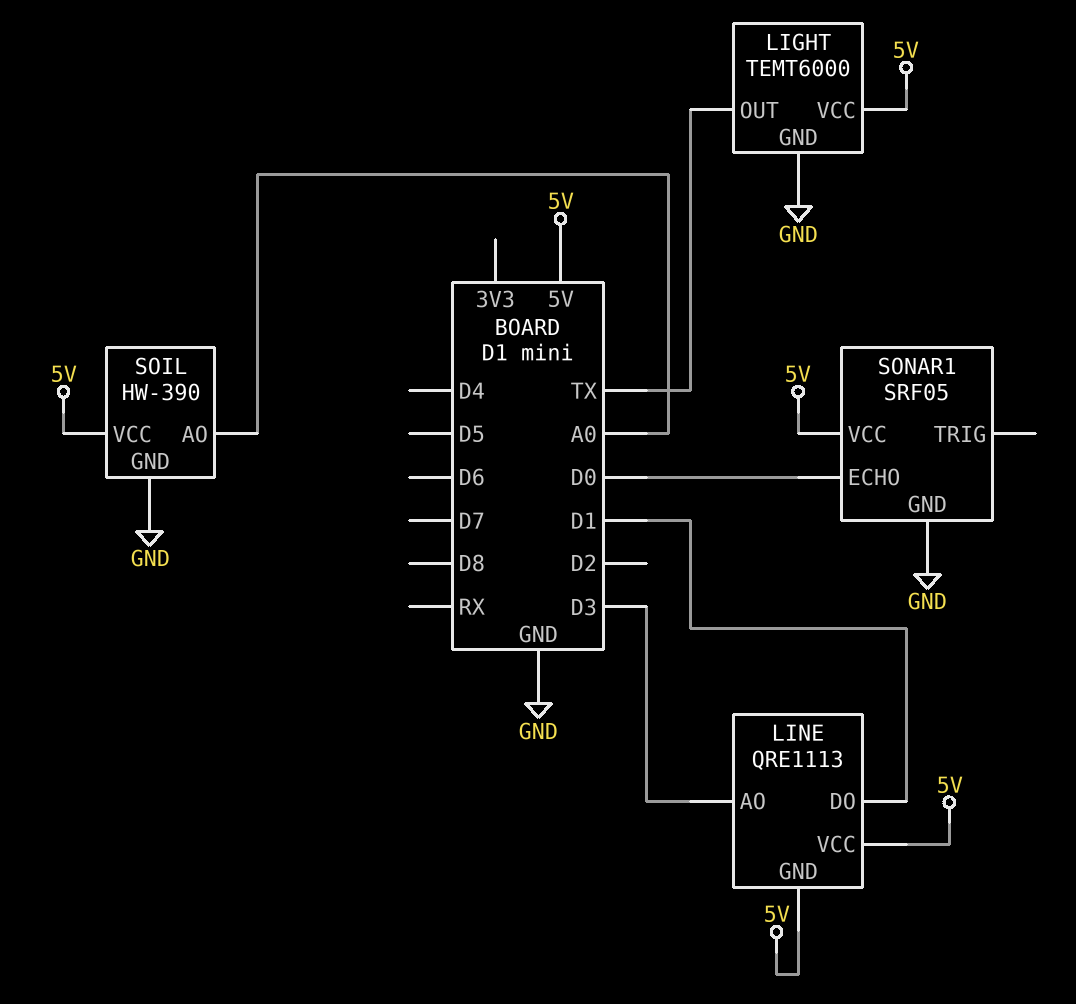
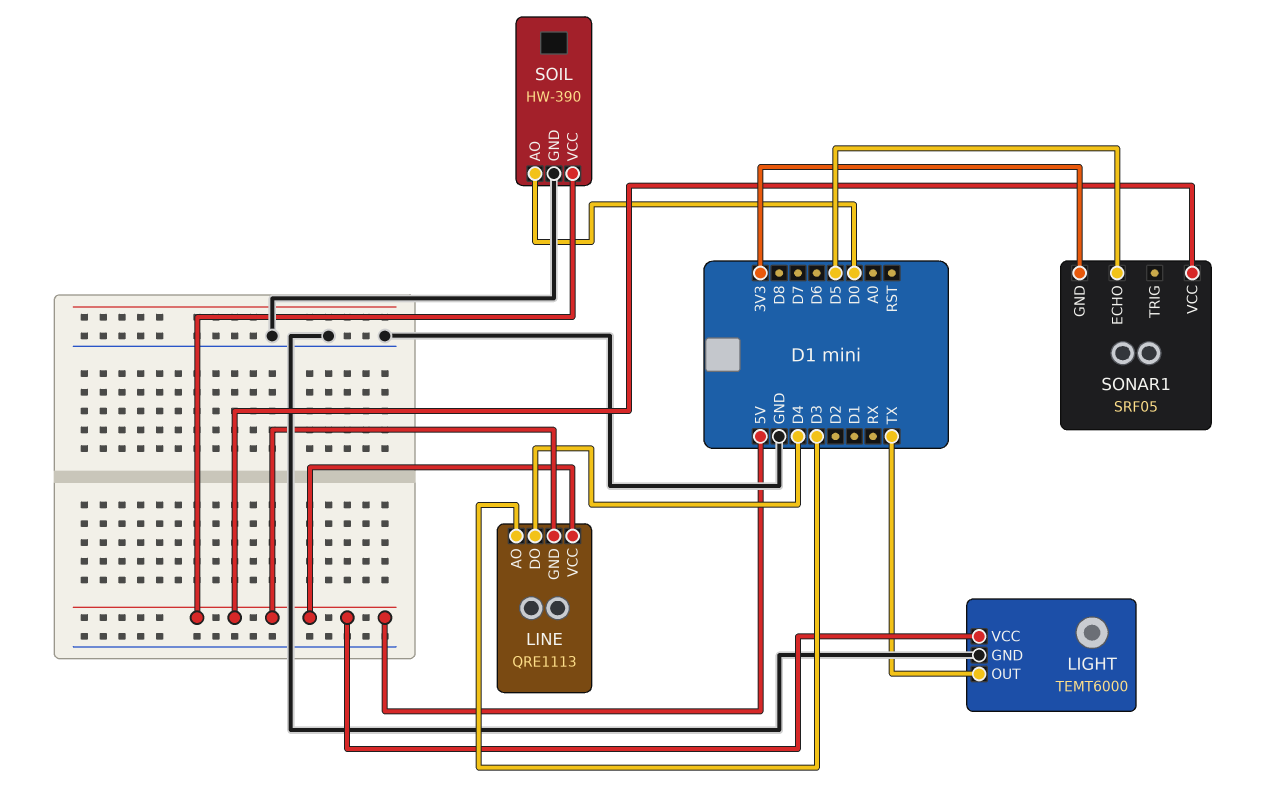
LINE pin DO: D1 -> D4
SOIL pin AO: A0 -> D0
SONAR1 pin ECHO: D0 -> D5
SONAR1 pin GND: GND -> 3V3

